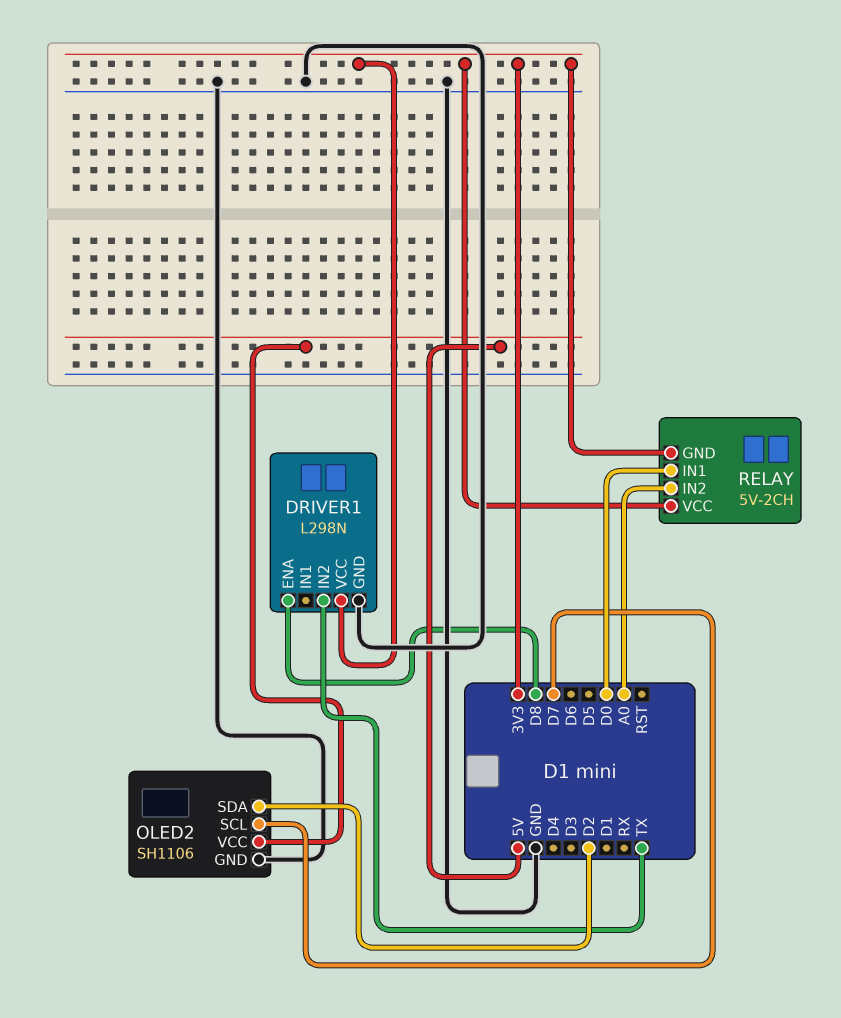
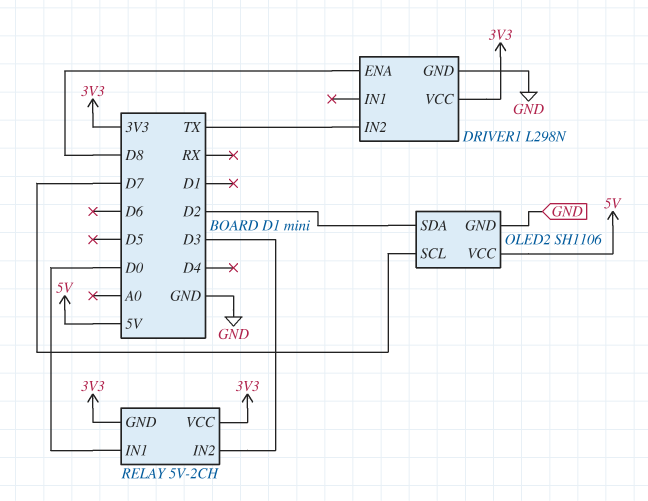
RELAY pin IN2: A0 -> D3

